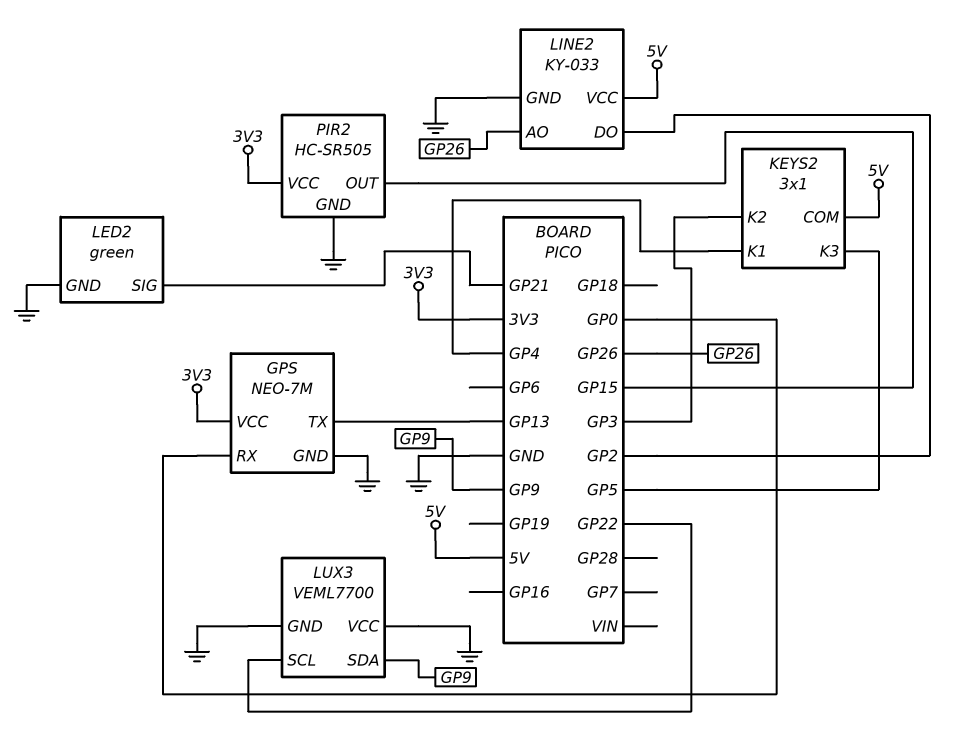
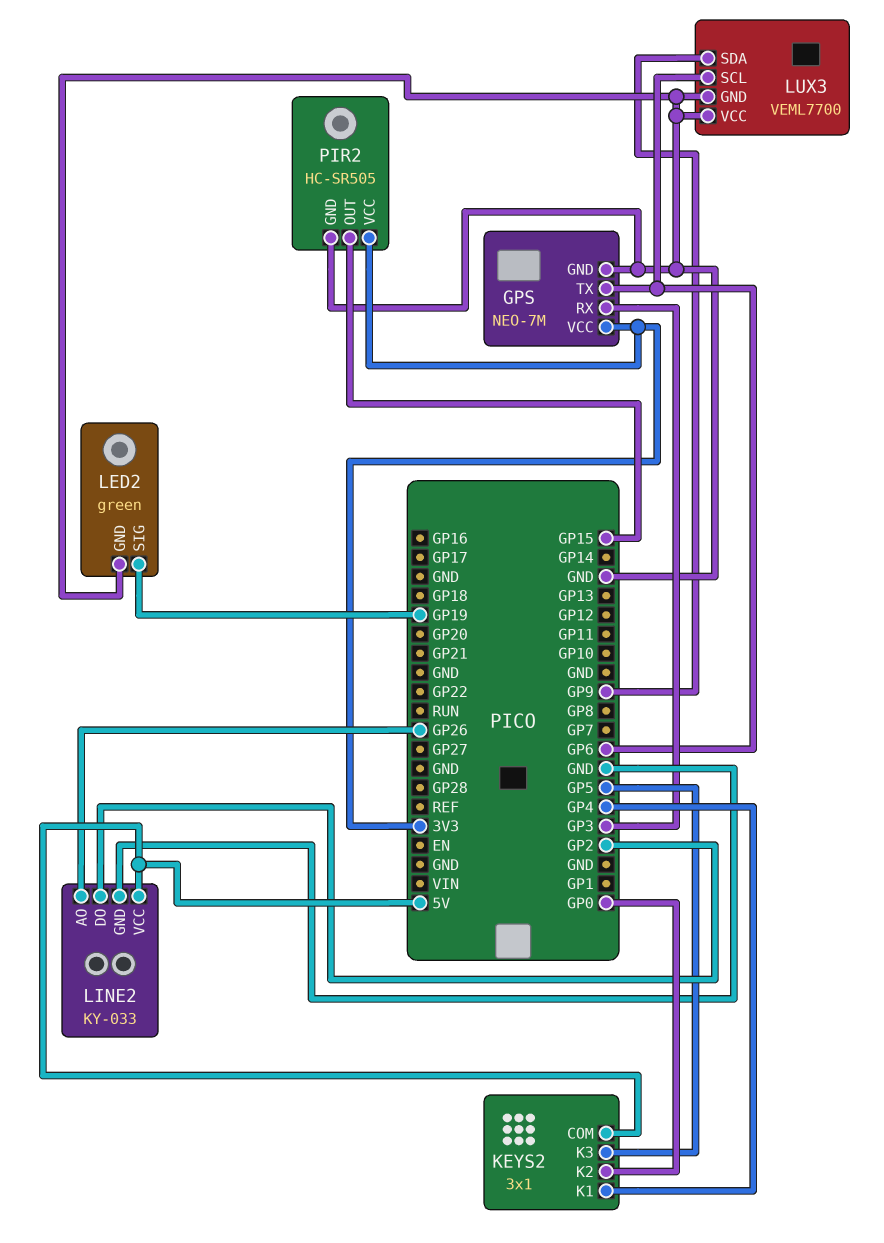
GPS pin RX: GP0 -> GP3
GPS pin TX: GP13 -> GP6
KEYS2 pin K2: GP3 -> GP0
LED2 pin SIG: GP21 -> GP19
LUX3 pin SCL: GP22 -> GP6

